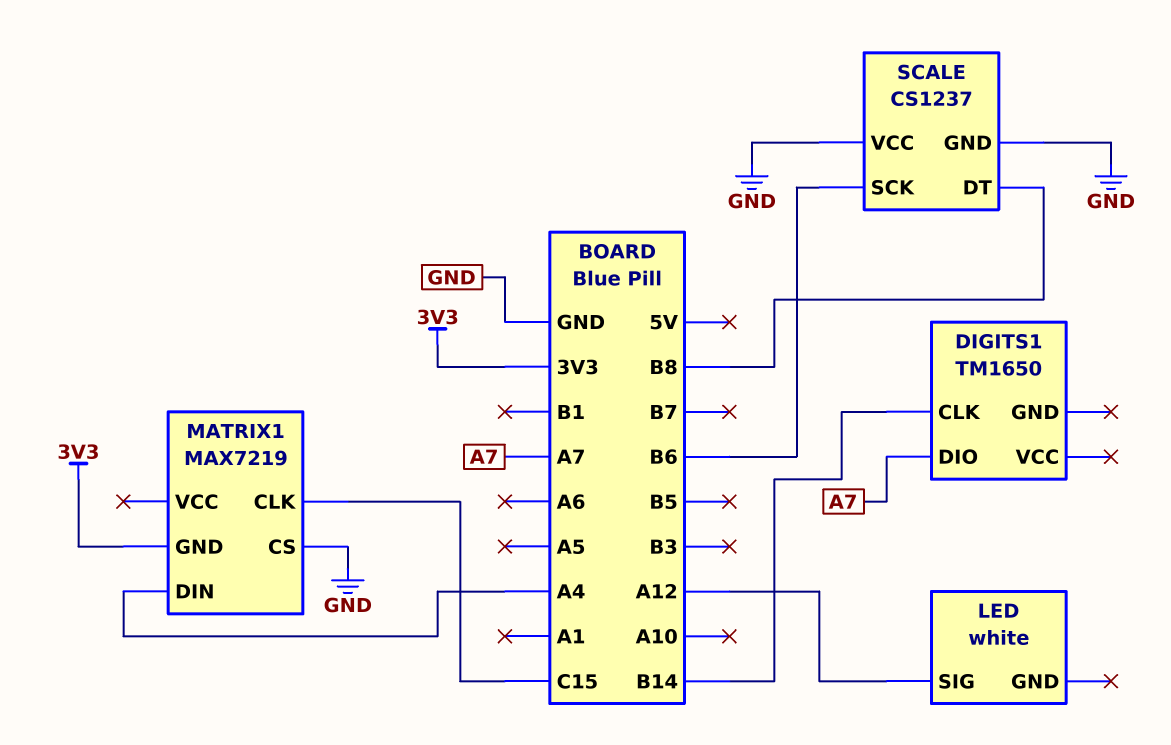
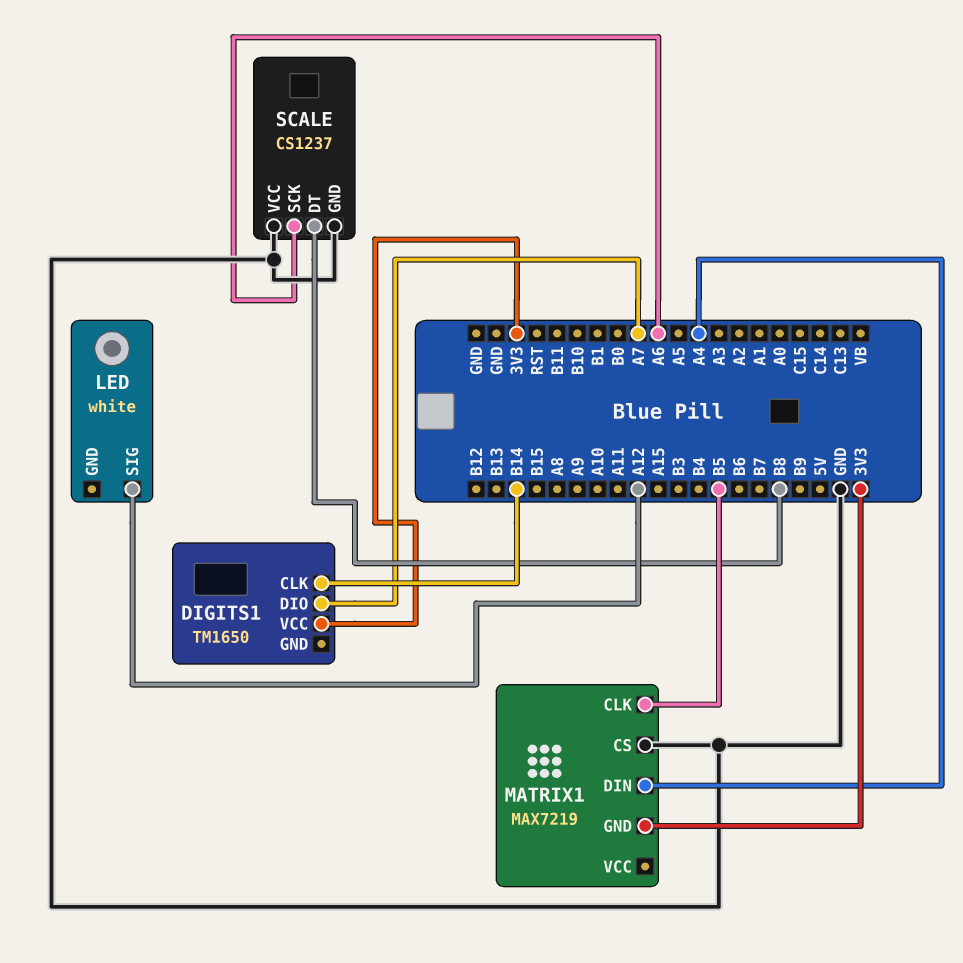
DIGITS1 pin VCC: none -> 3V3
MATRIX1 pin CLK: C15 -> B5
SCALE pin SCK: B6 -> A6

